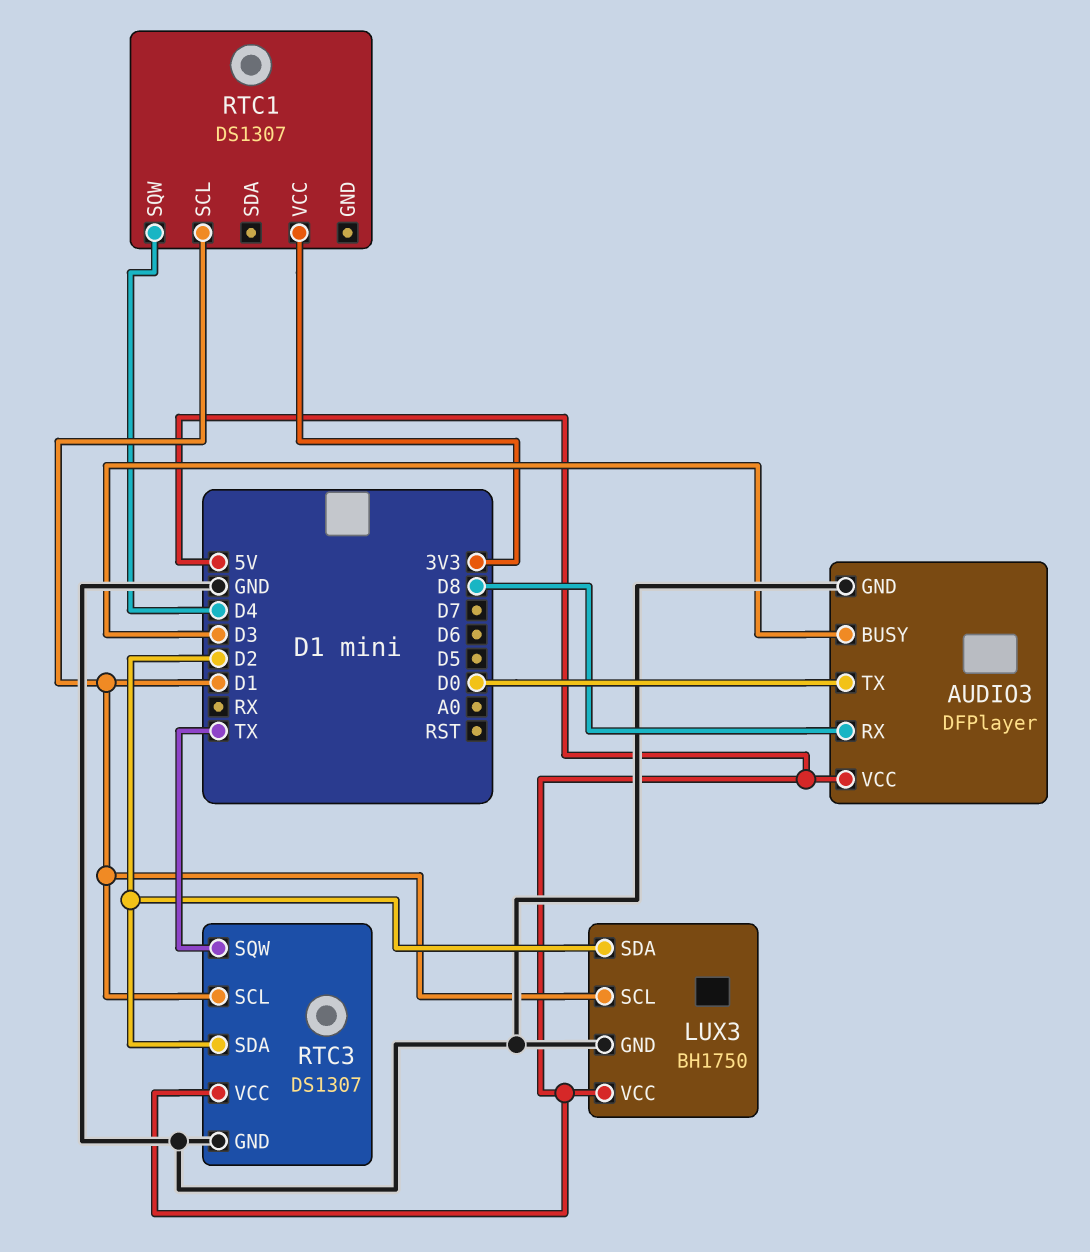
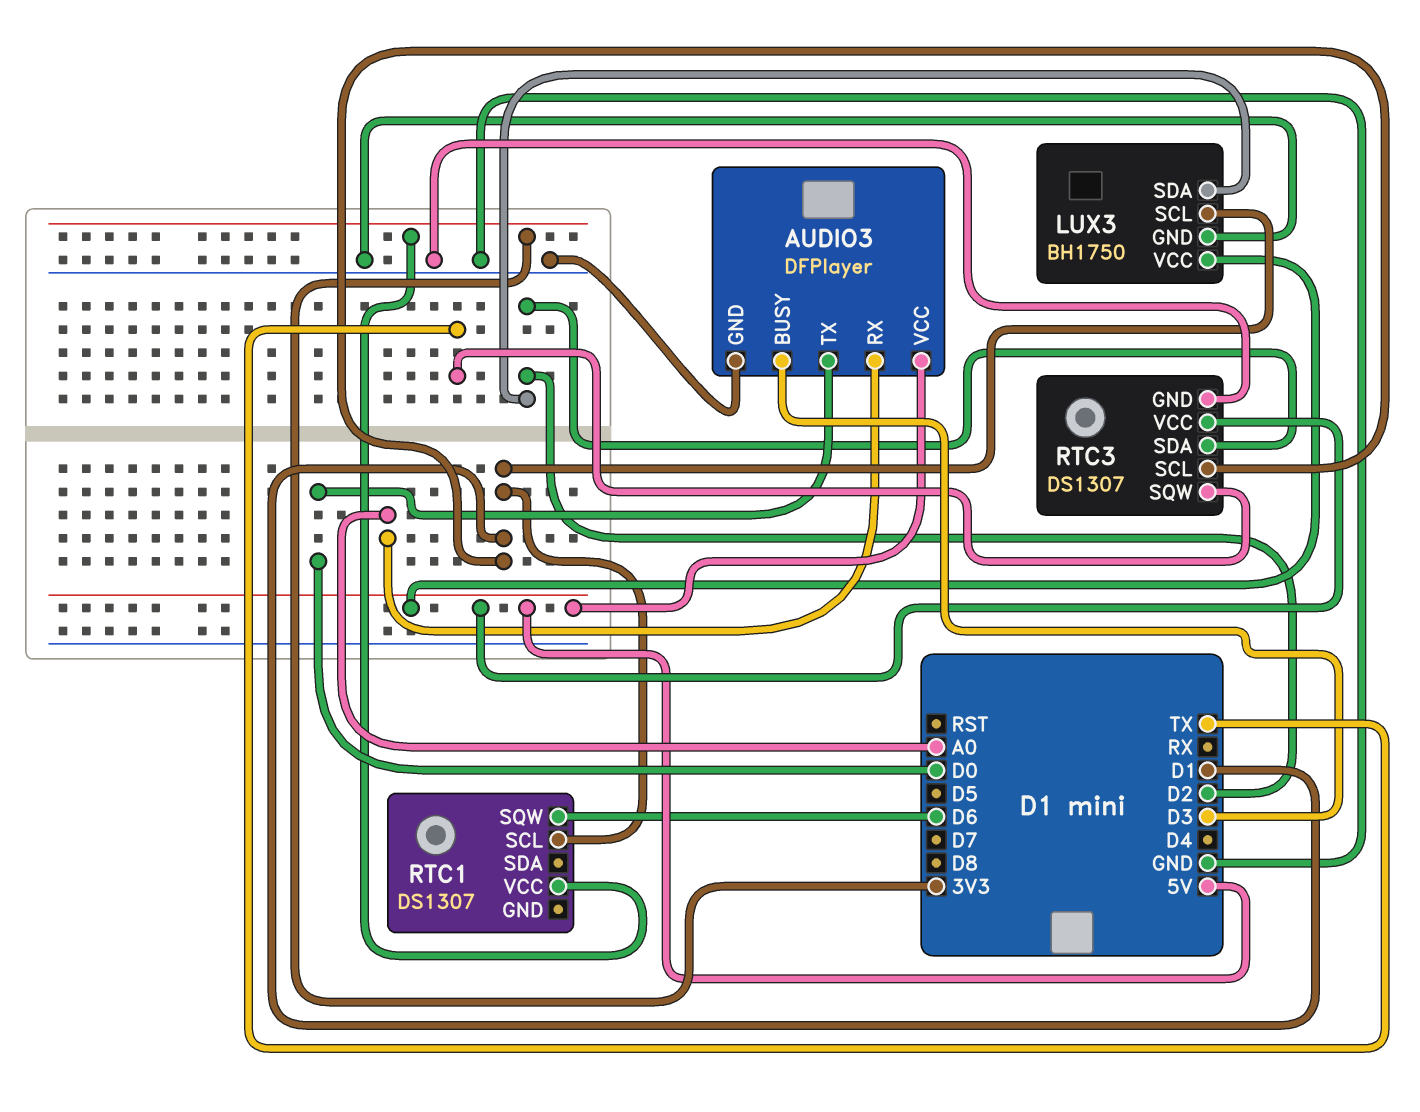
AUDIO3 pin RX: D8 -> A0
RTC1 pin SQW: D4 -> D6

